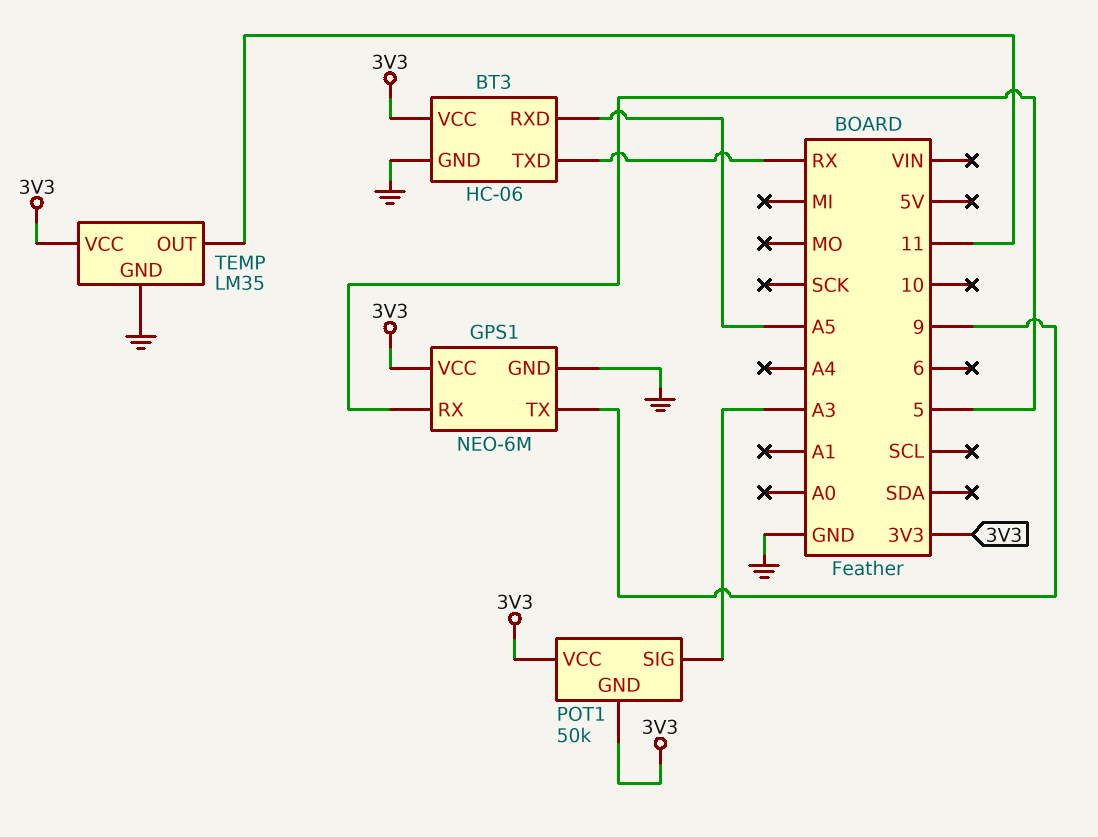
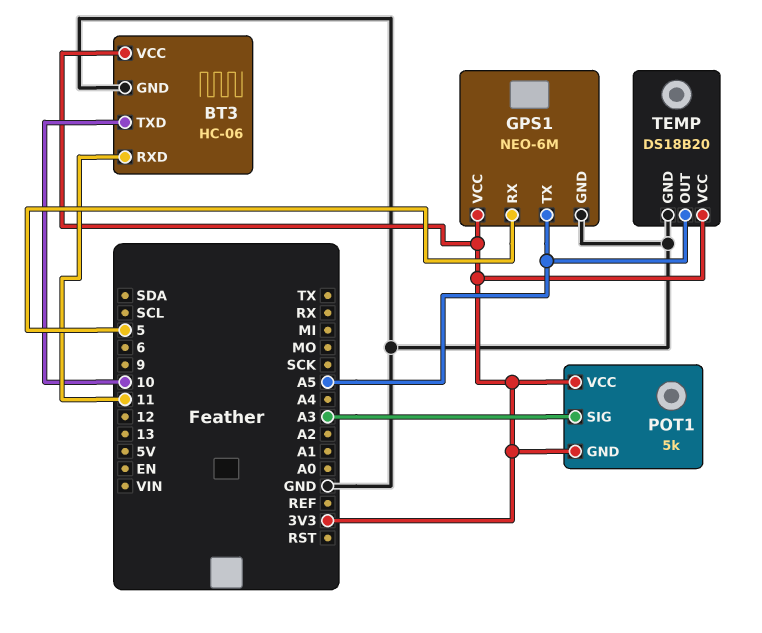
BT3 pin RXD: A5 -> 11
BT3 pin TXD: RX -> 10
GPS1 pin TX: 9 -> A5
POT1: 50k -> 5k
TEMP: LM35 -> DS18B20
TEMP pin OUT: 11 -> A5

